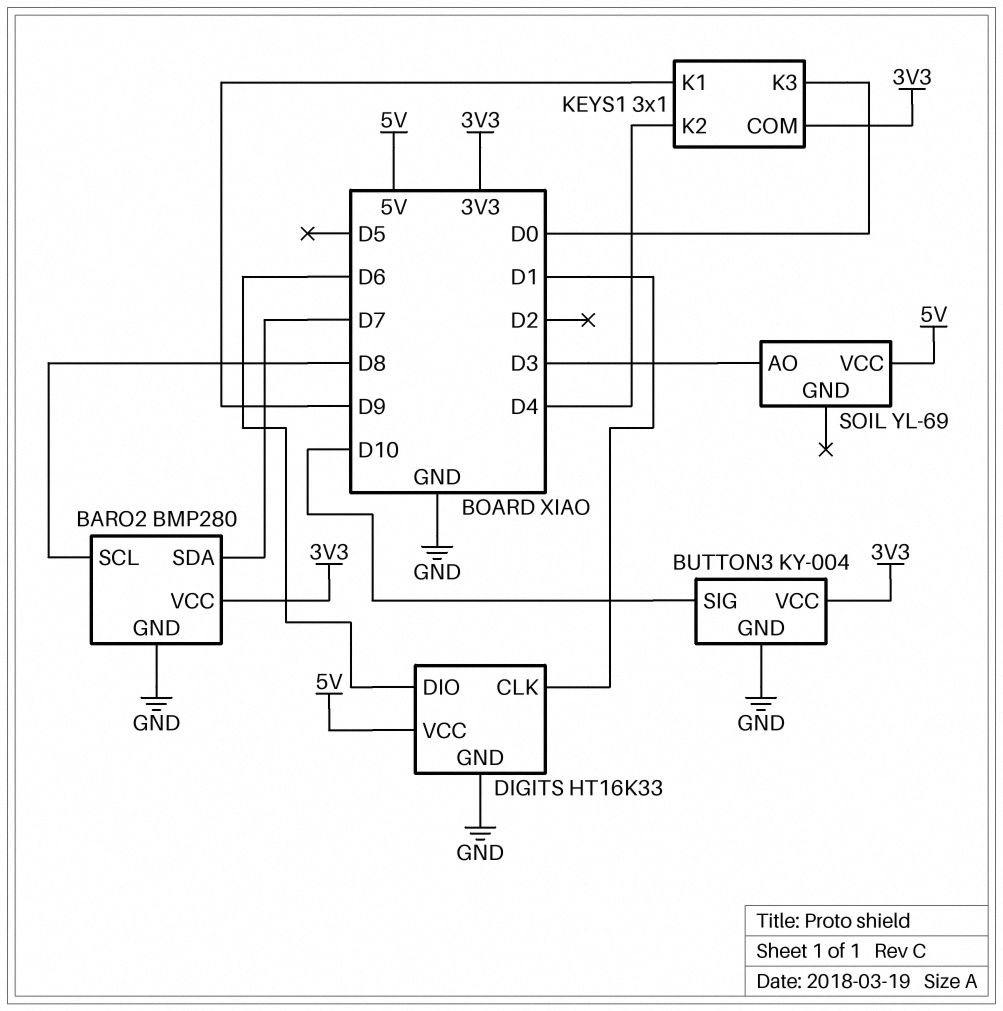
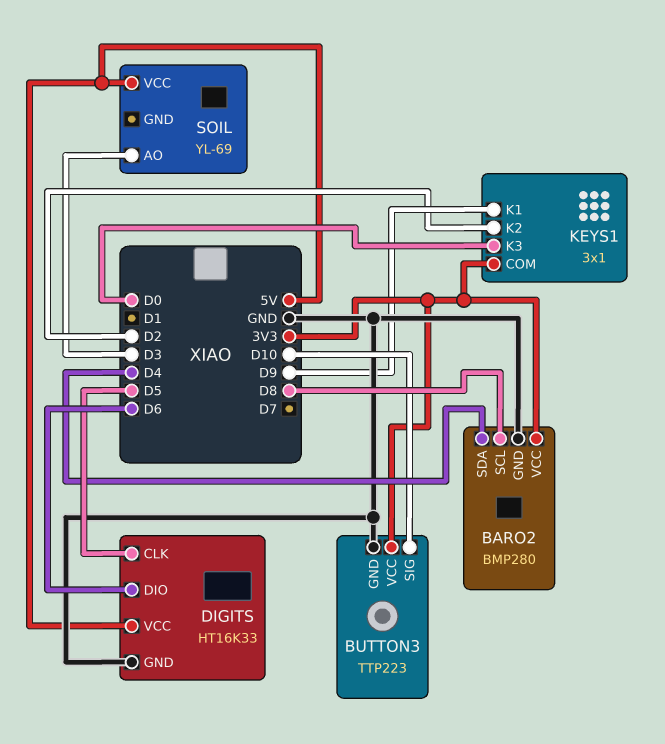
BARO2 pin SDA: D7 -> D4
BUTTON3: KY-004 -> TTP223
DIGITS pin CLK: D1 -> D5
KEYS1 pin K2: D4 -> D2

